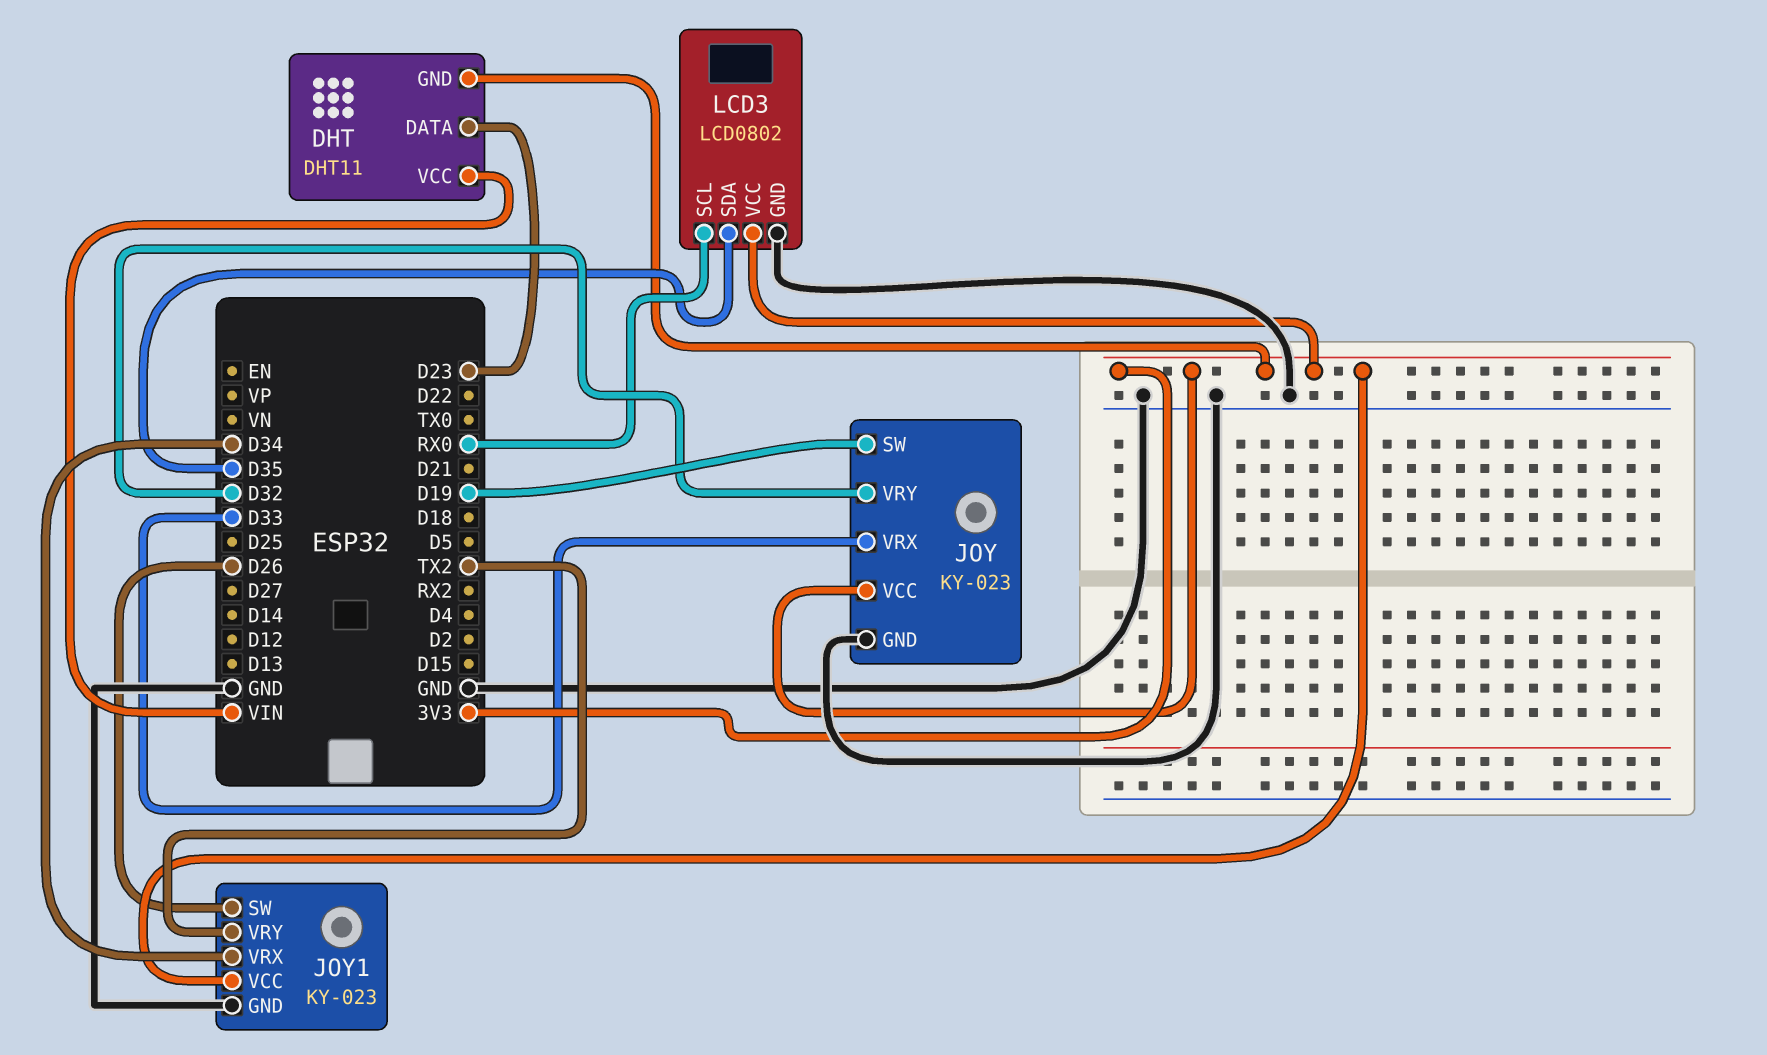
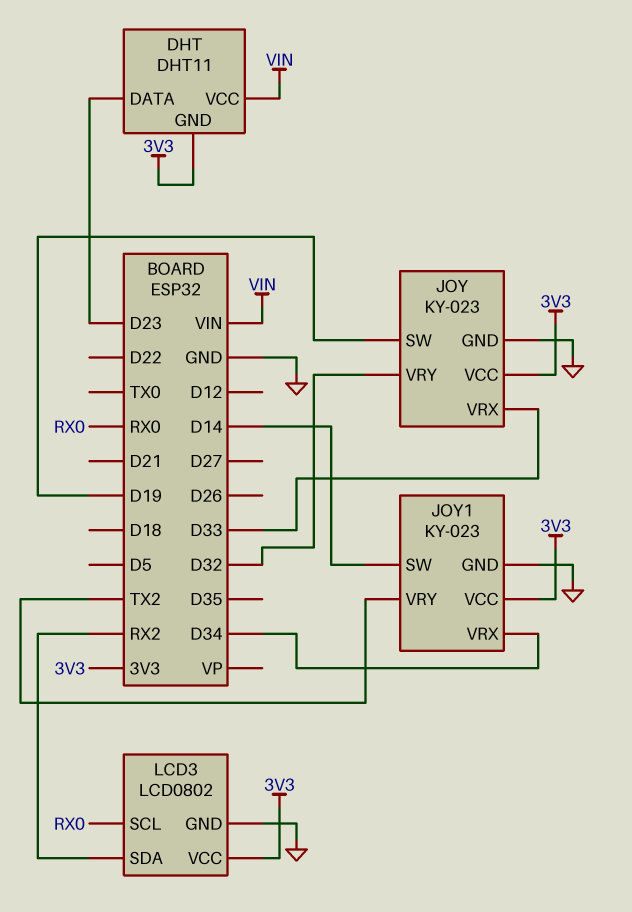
JOY1 pin SW: D26 -> D14
LCD3 pin SDA: D35 -> RX2

